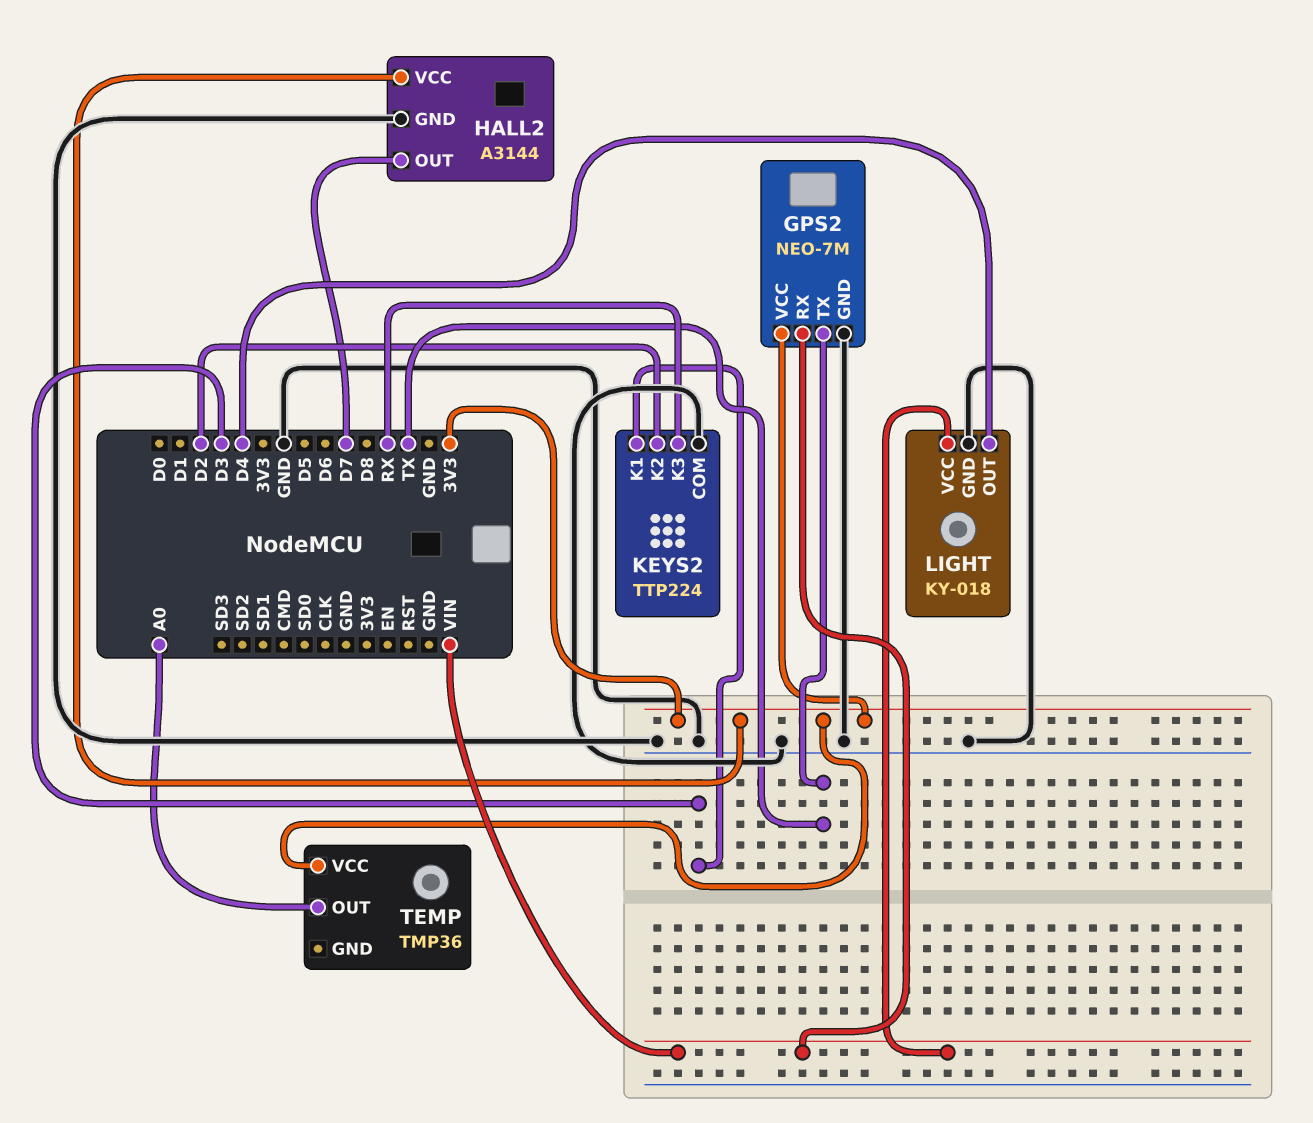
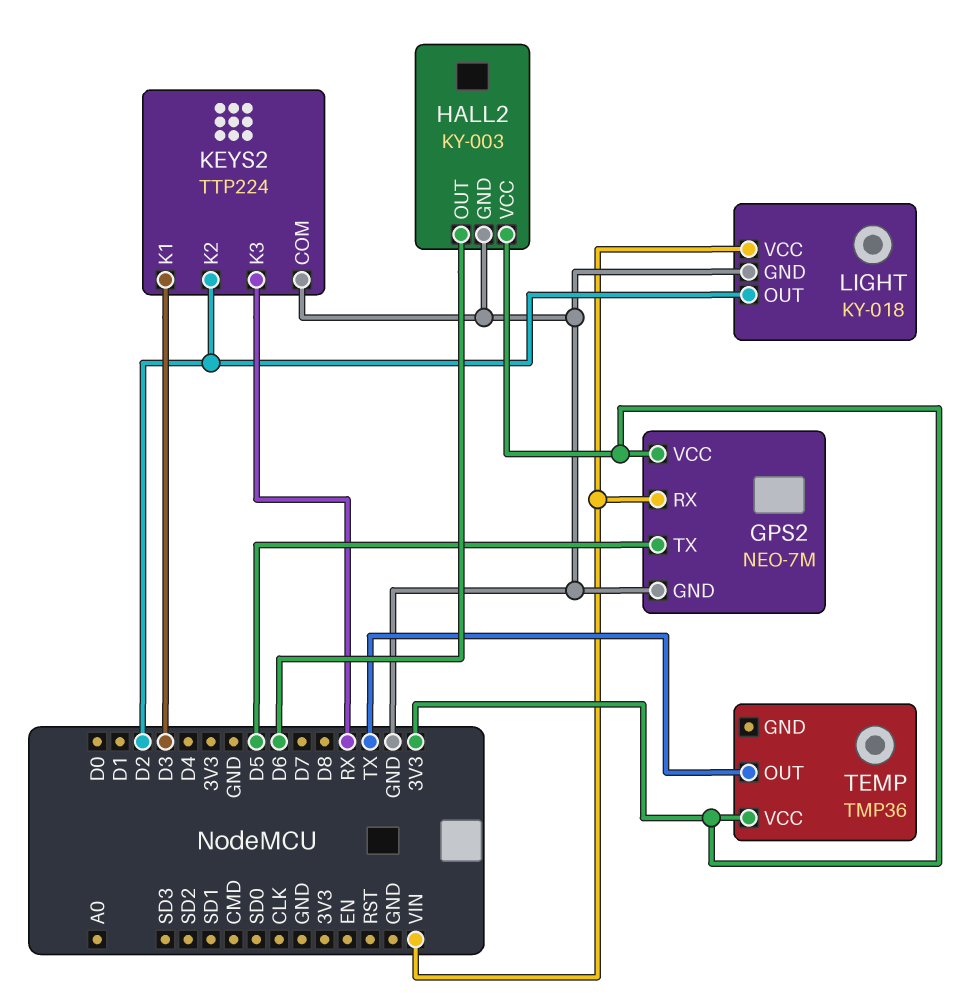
GPS2 pin TX: TX -> D5
HALL2: A3144 -> KY-003
HALL2 pin OUT: D7 -> D6
LIGHT pin OUT: D4 -> D2
TEMP pin OUT: A0 -> TX

